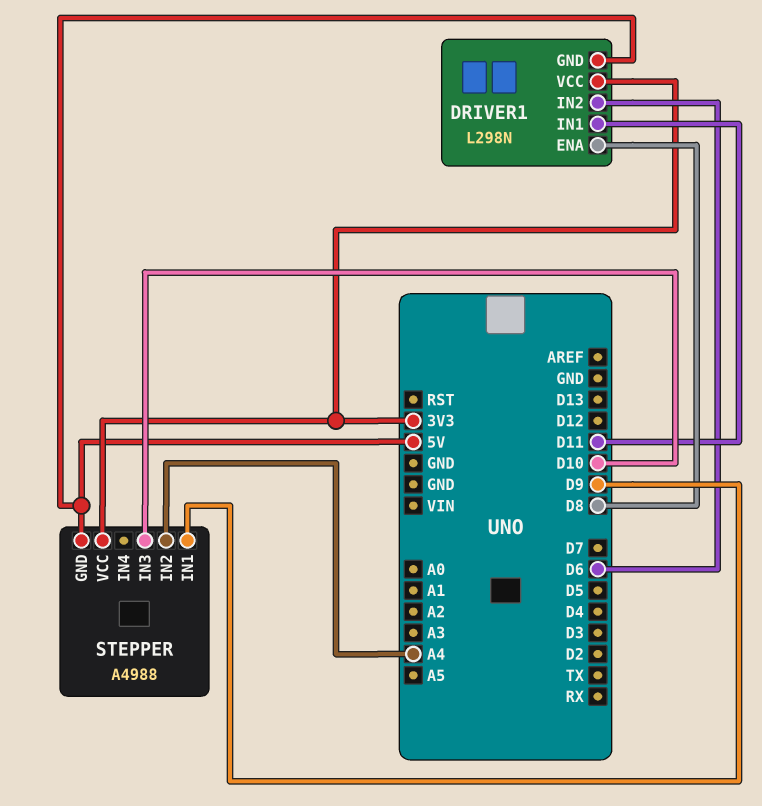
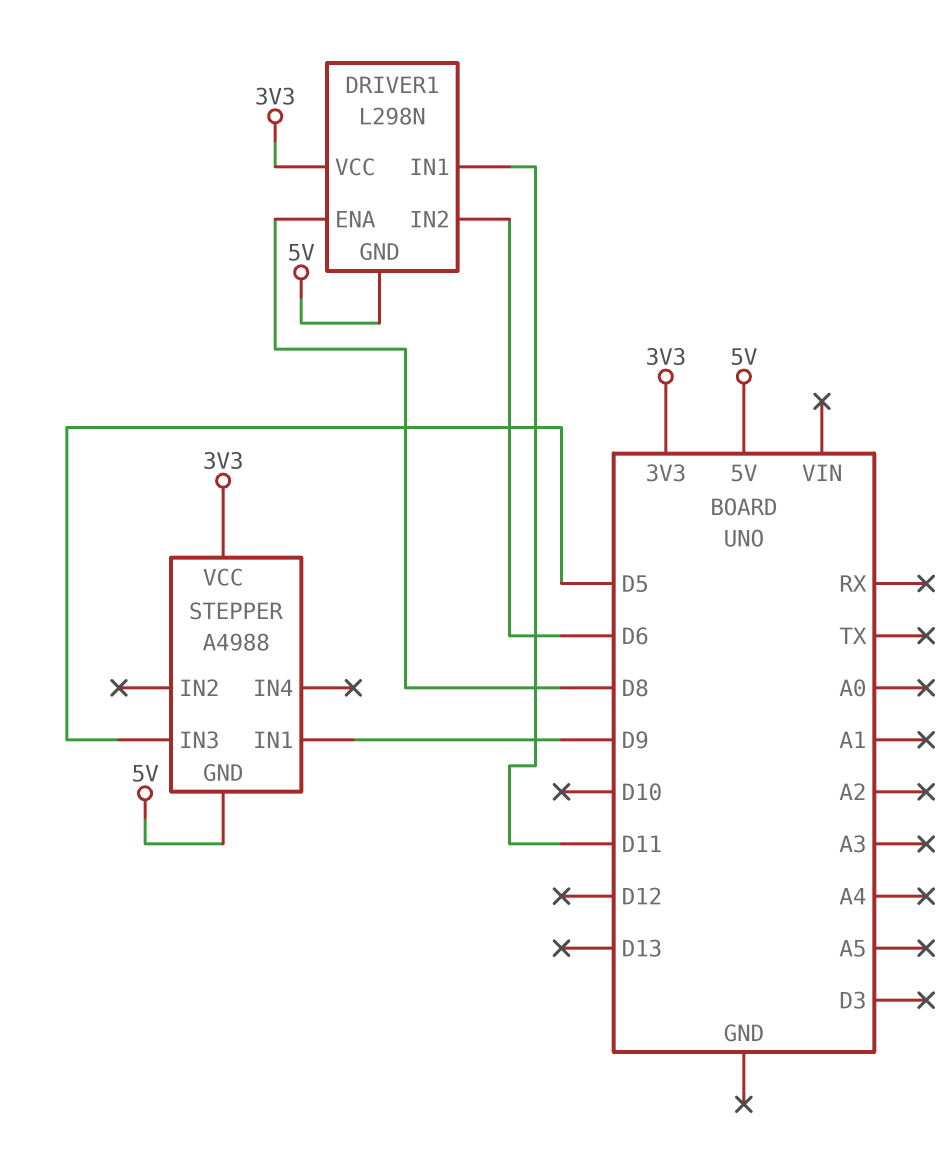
STEPPER pin IN2: A4 -> none
STEPPER pin IN3: D10 -> D5

